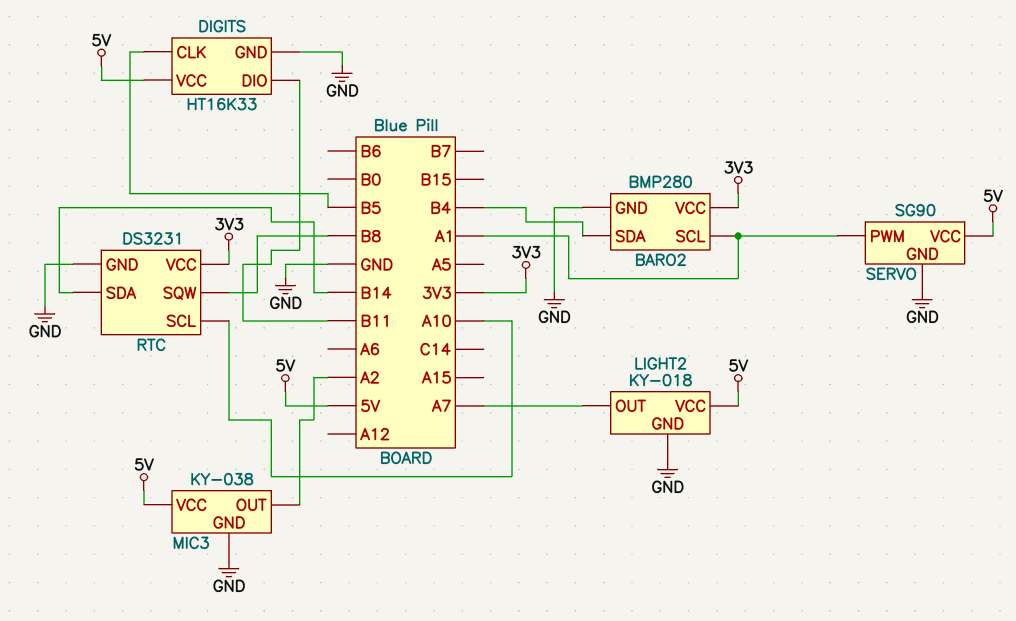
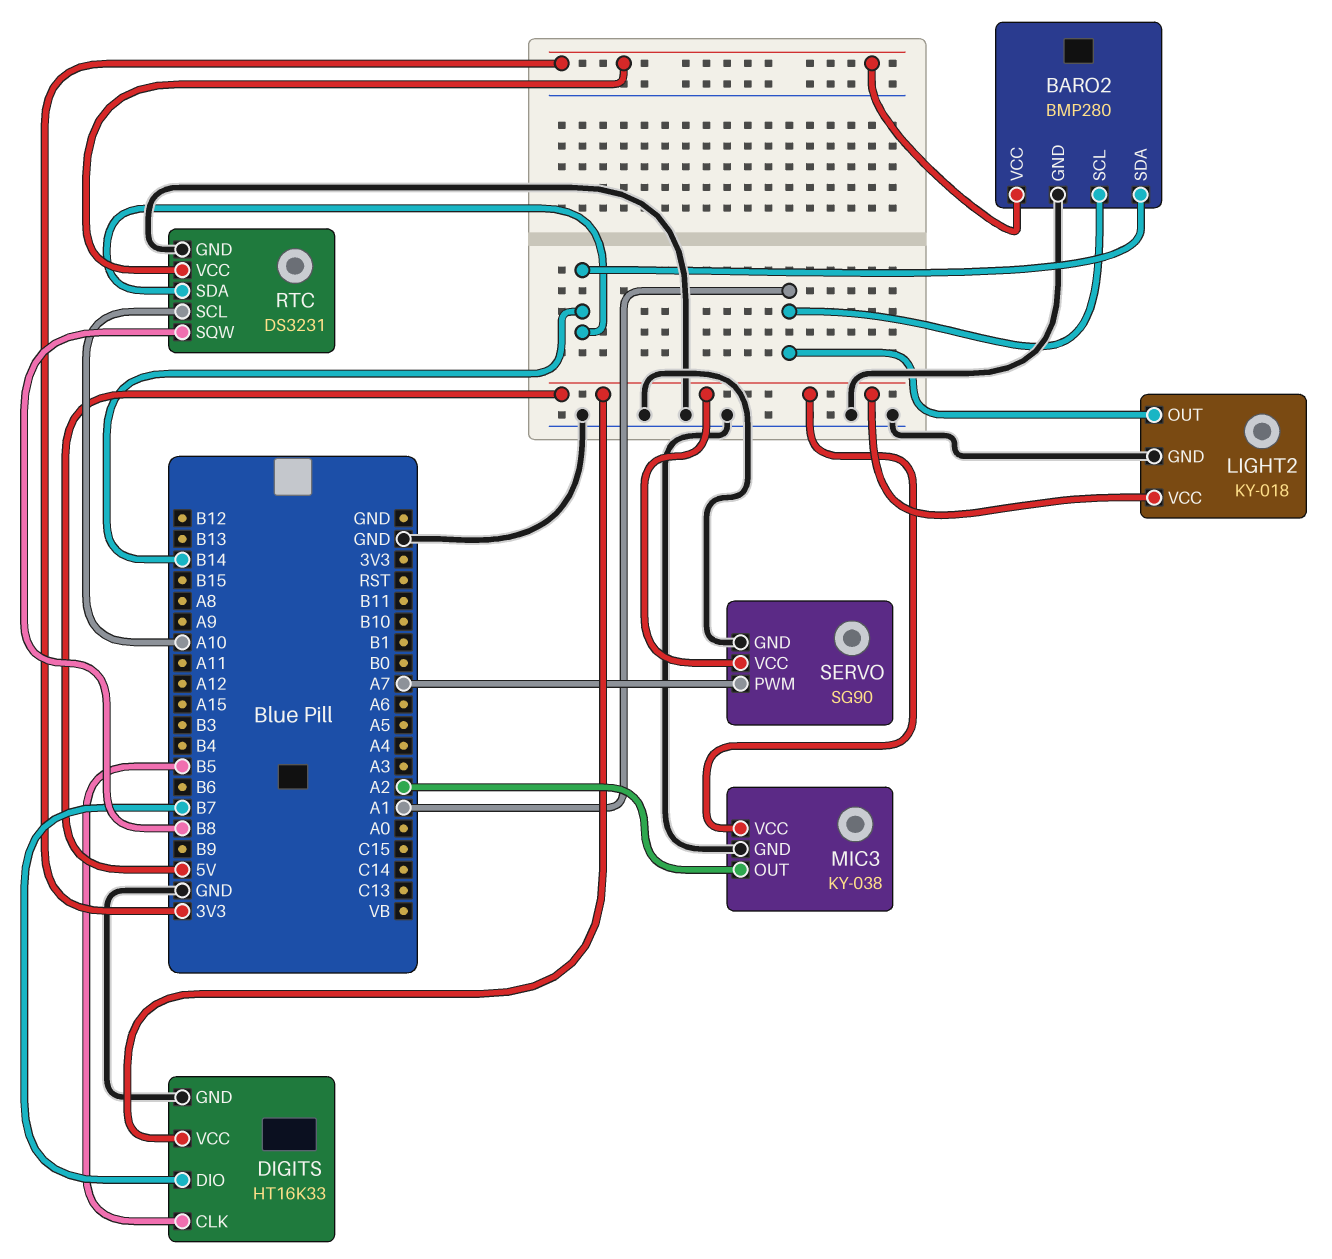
BARO2 pin SDA: B4 -> B14
DIGITS pin DIO: B11 -> B7
LIGHT2 pin OUT: A7 -> A1
SERVO pin PWM: A1 -> A7

